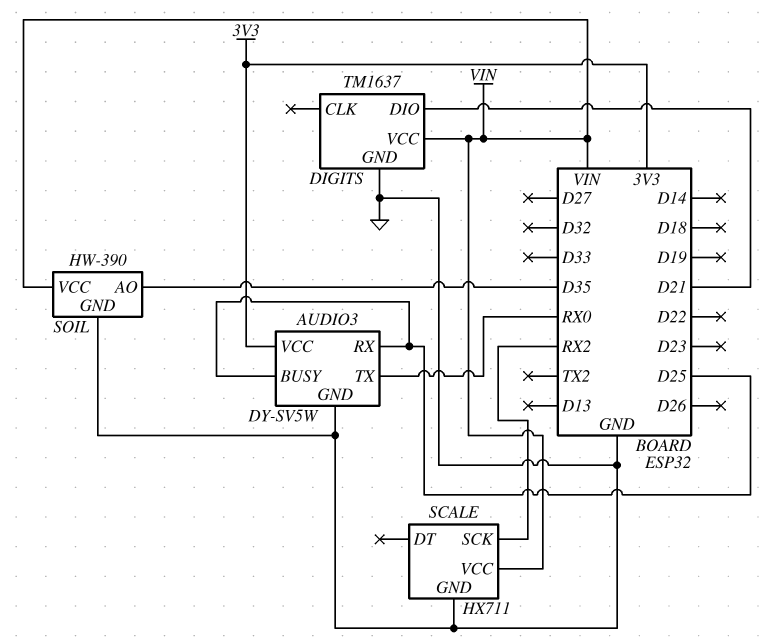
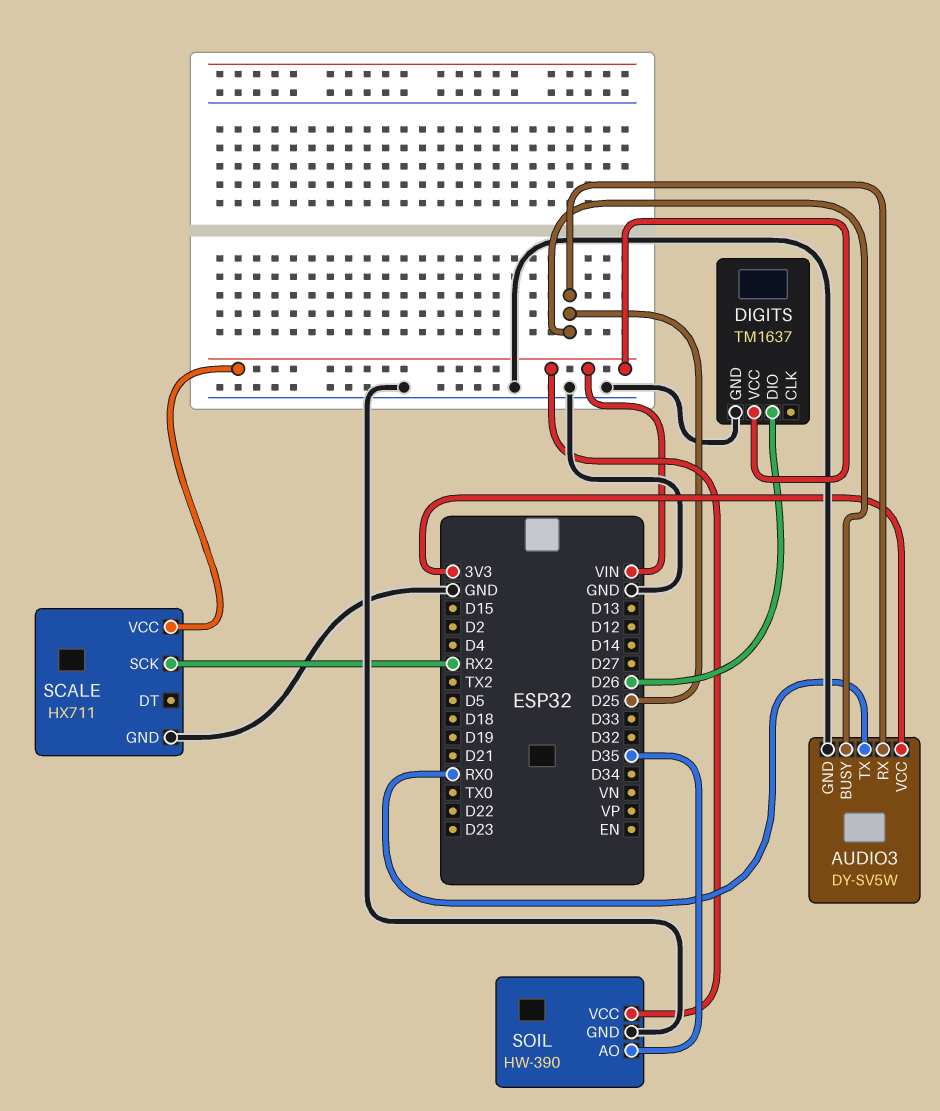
DIGITS pin DIO: D21 -> D26

